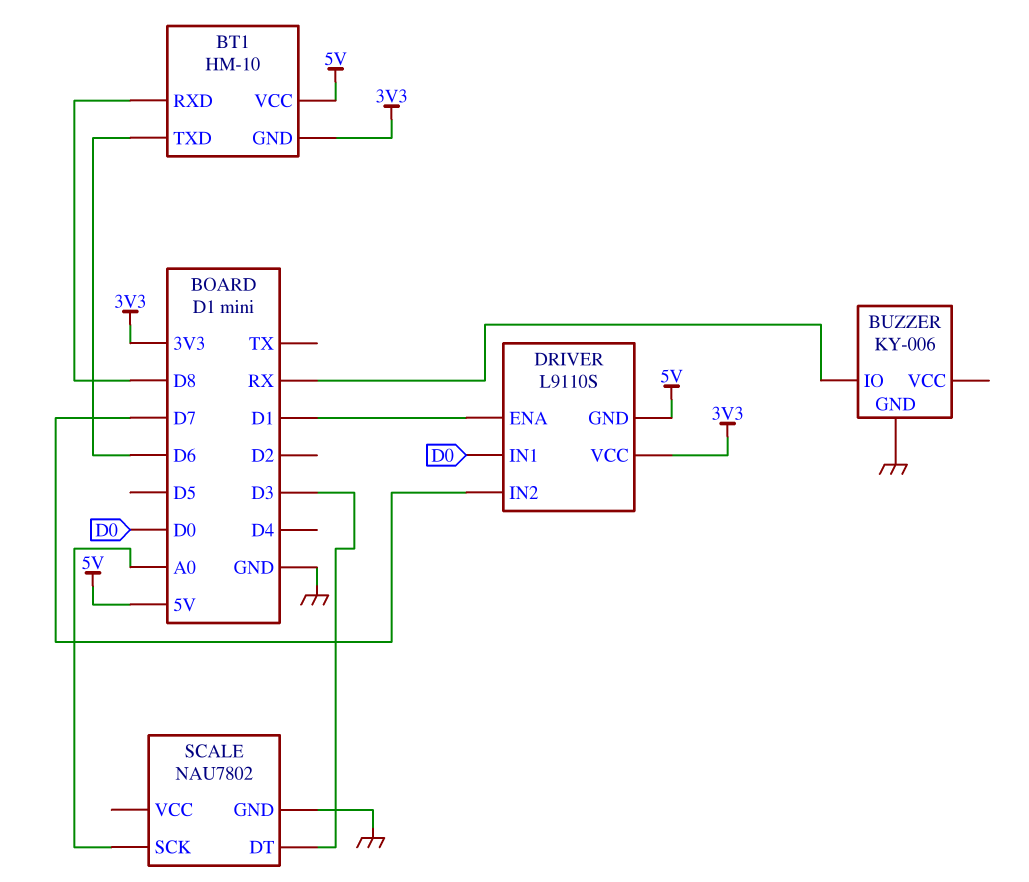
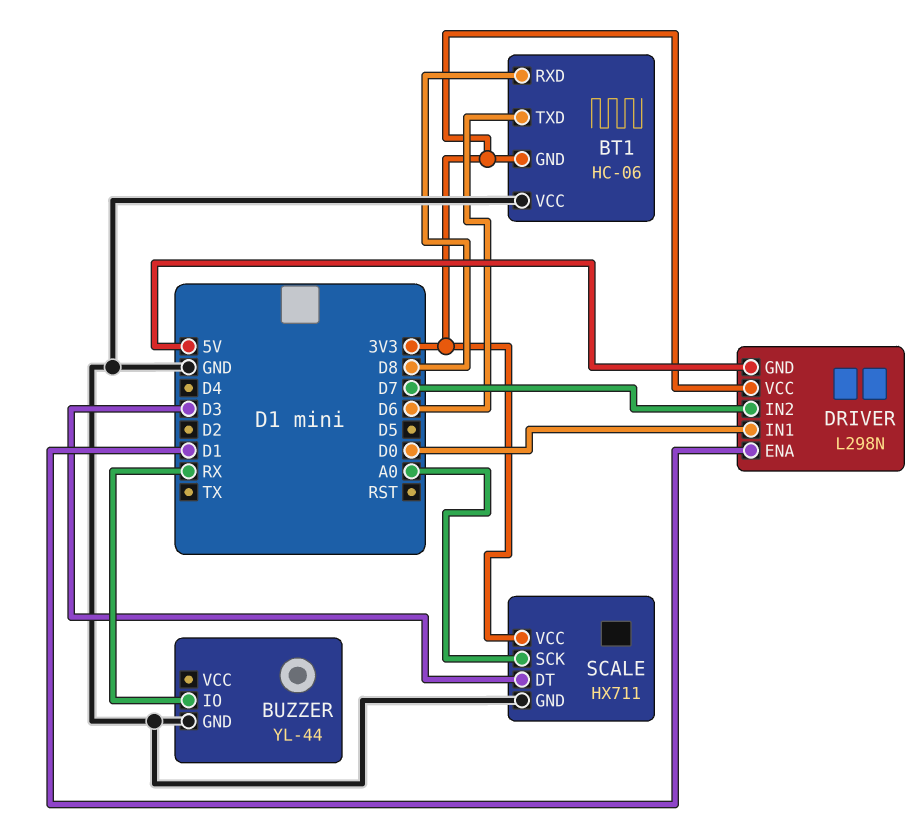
BT1: HM-10 -> HC-06
BT1 pin VCC: 5V -> GND
BUZZER: KY-006 -> YL-44
DRIVER: L9110S -> L298N
SCALE: NAU7802 -> HX711
SCALE pin VCC: none -> 3V3

